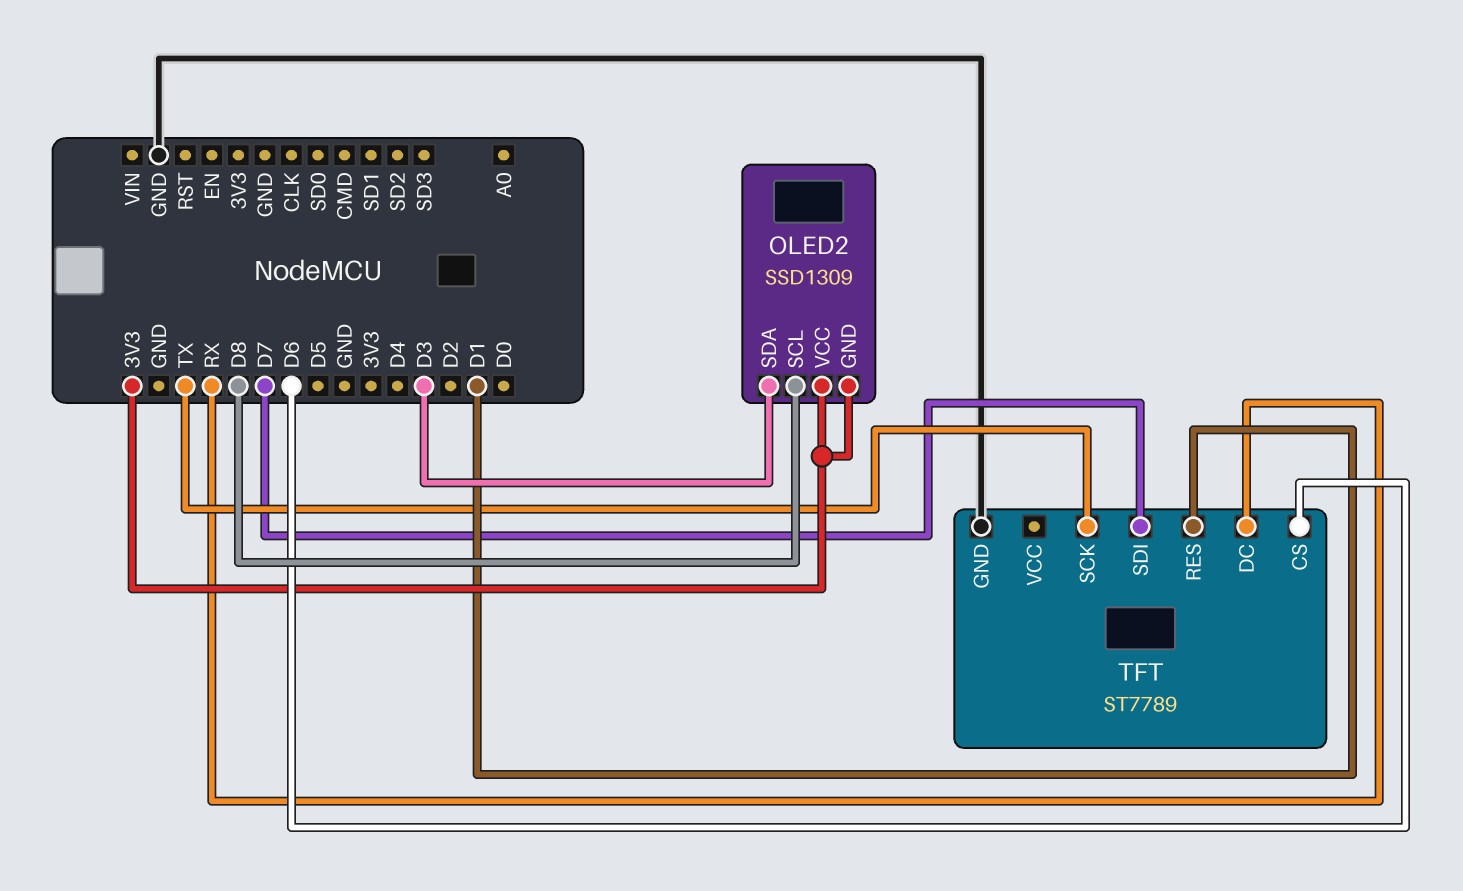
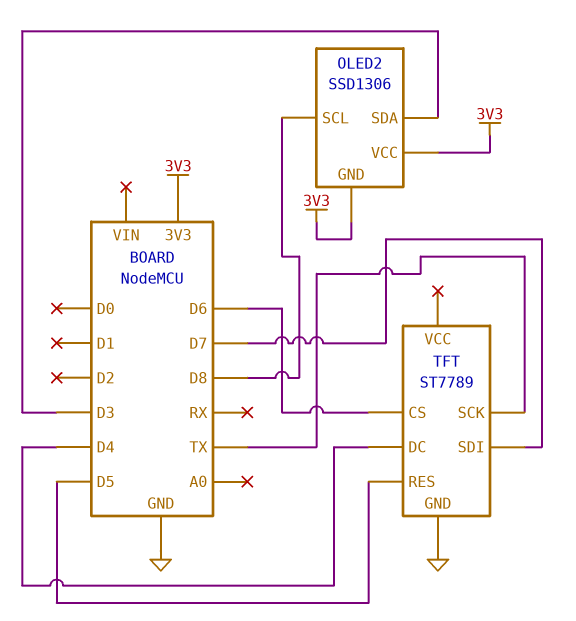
OLED2: SSD1309 -> SSD1306
TFT pin DC: RX -> D4
TFT pin RES: D1 -> D5

